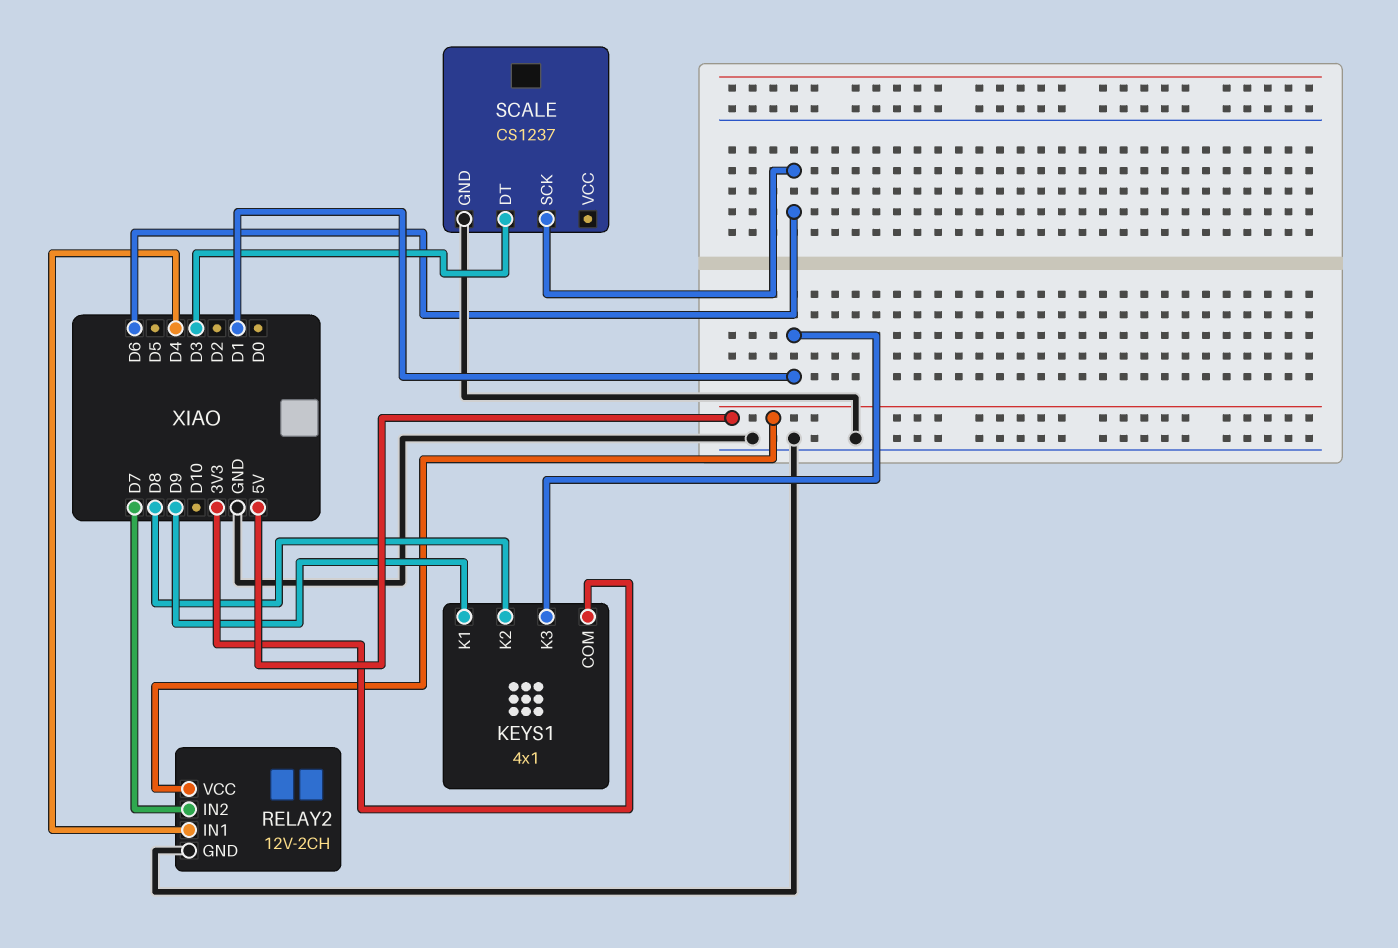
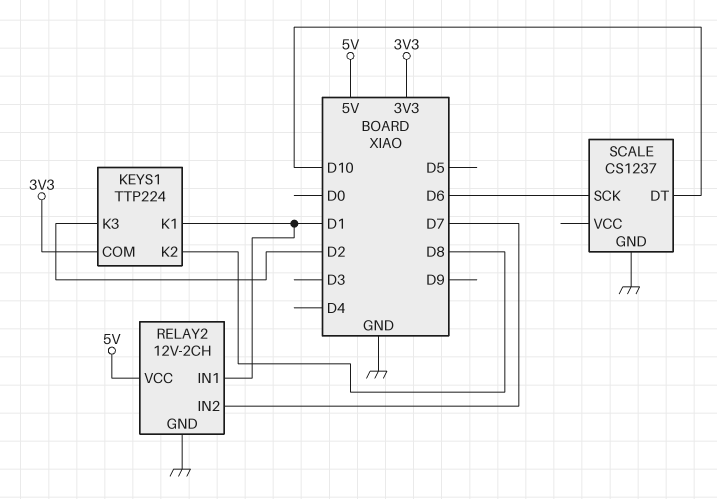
KEYS1: 4x1 -> TTP224
KEYS1 pin K1: D9 -> D1
KEYS1 pin K3: D1 -> D2
RELAY2 pin IN1: D4 -> D1
SCALE pin DT: D3 -> D10

